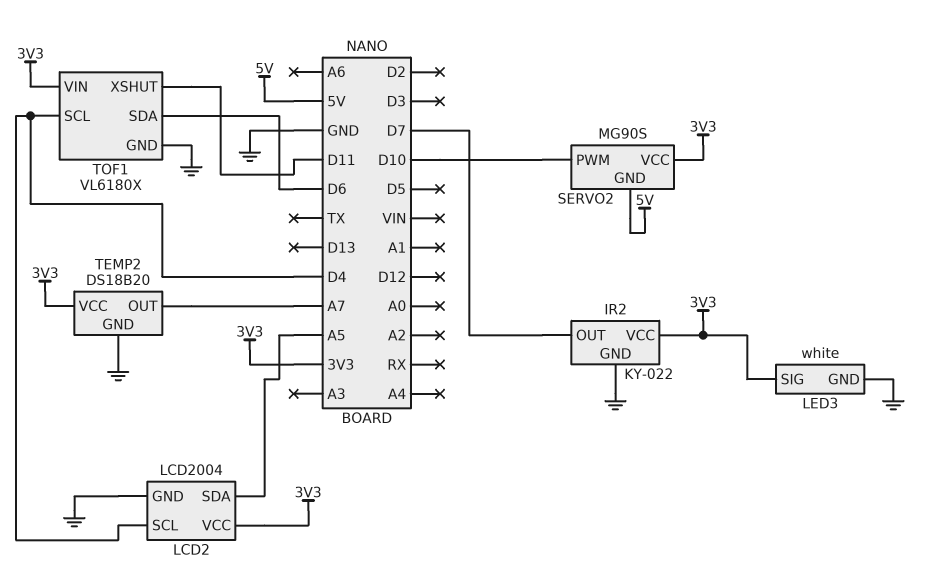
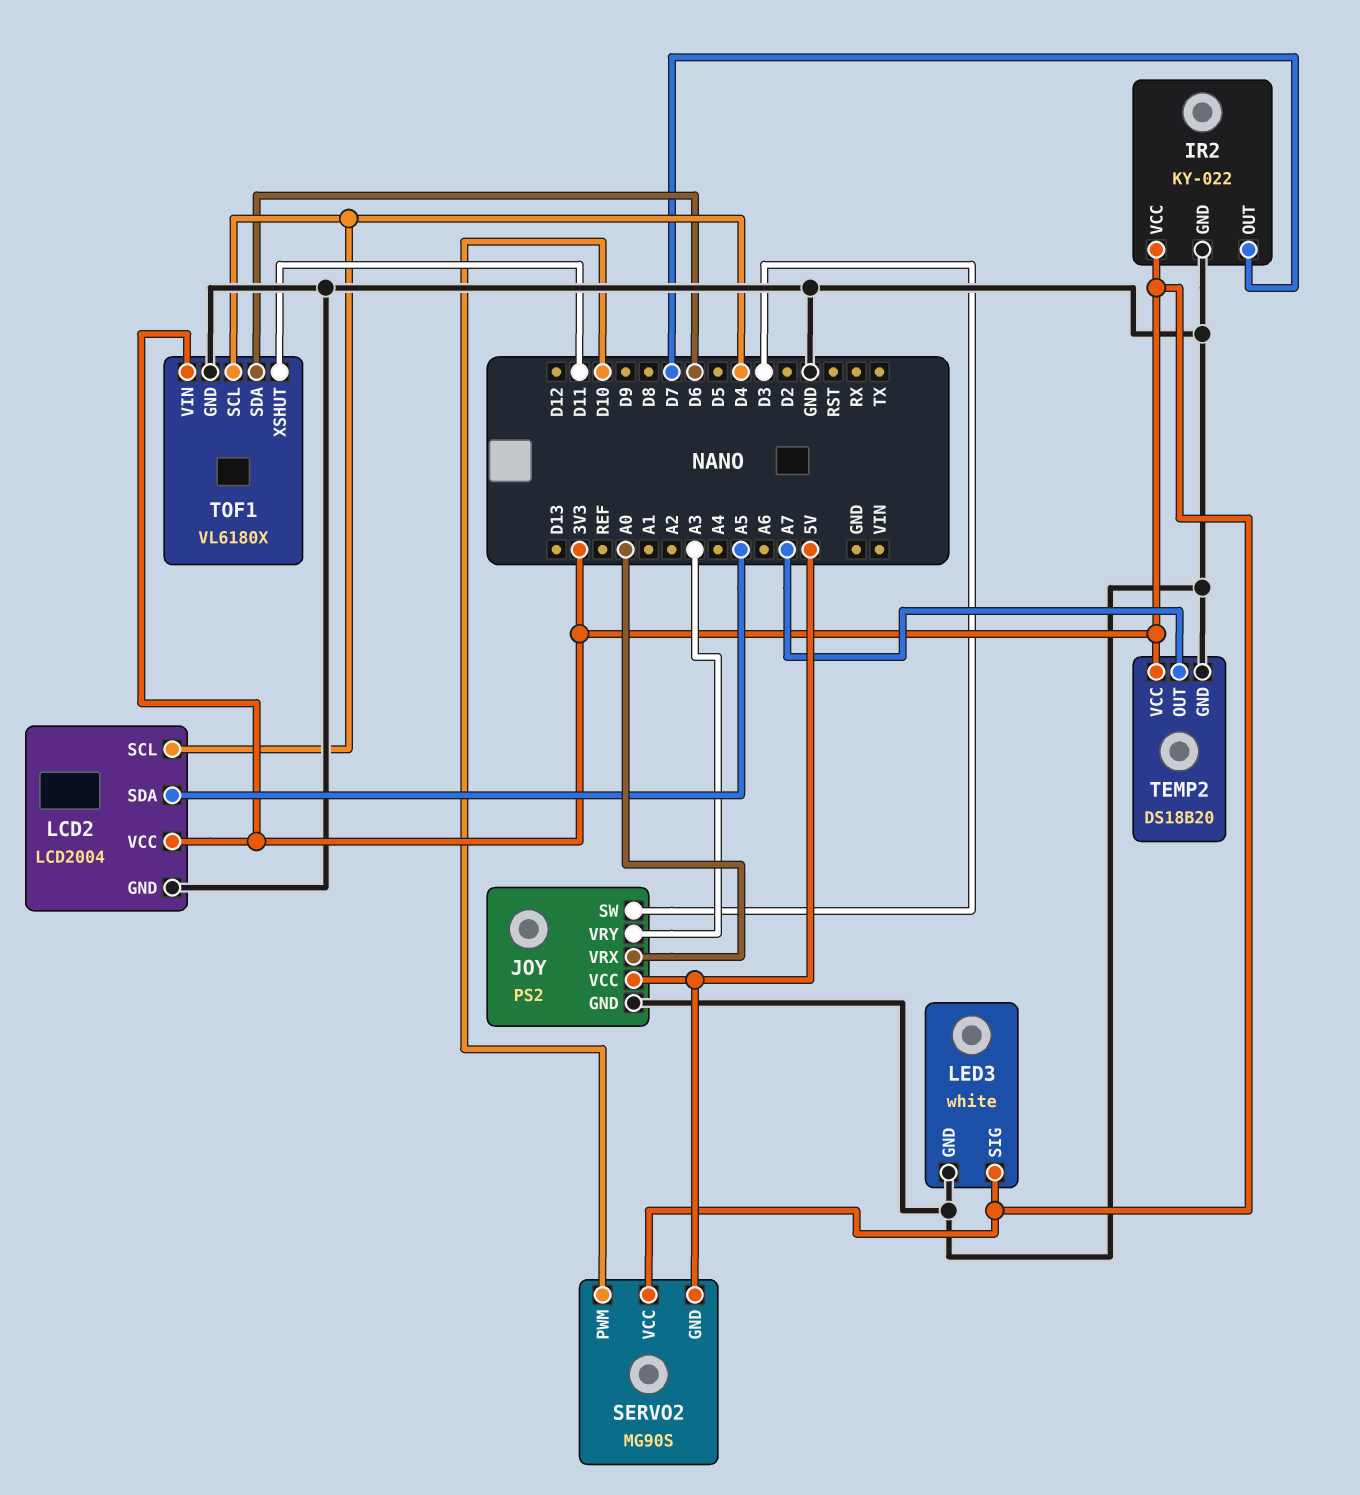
JOY: none -> PS2
JOY pin GND: none -> GND
JOY pin SW: none -> D3
JOY pin VCC: none -> 5V
JOY pin VRX: none -> A0
JOY pin VRY: none -> A3

